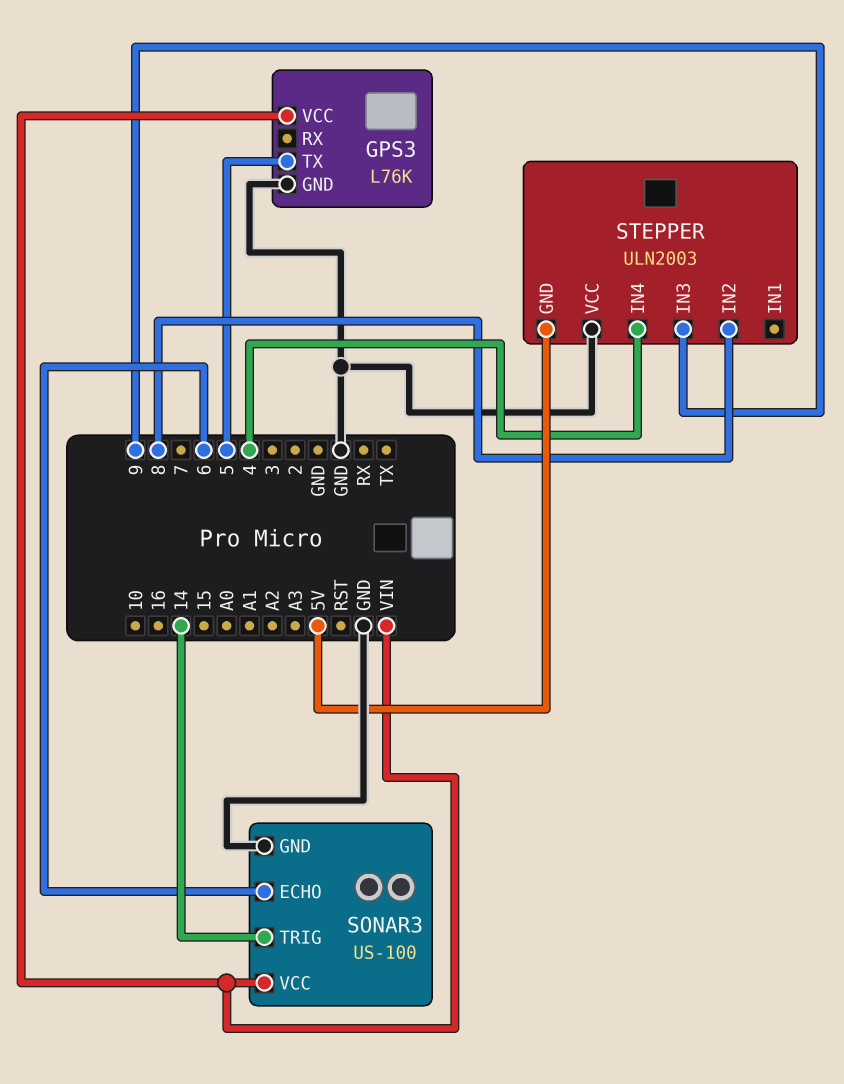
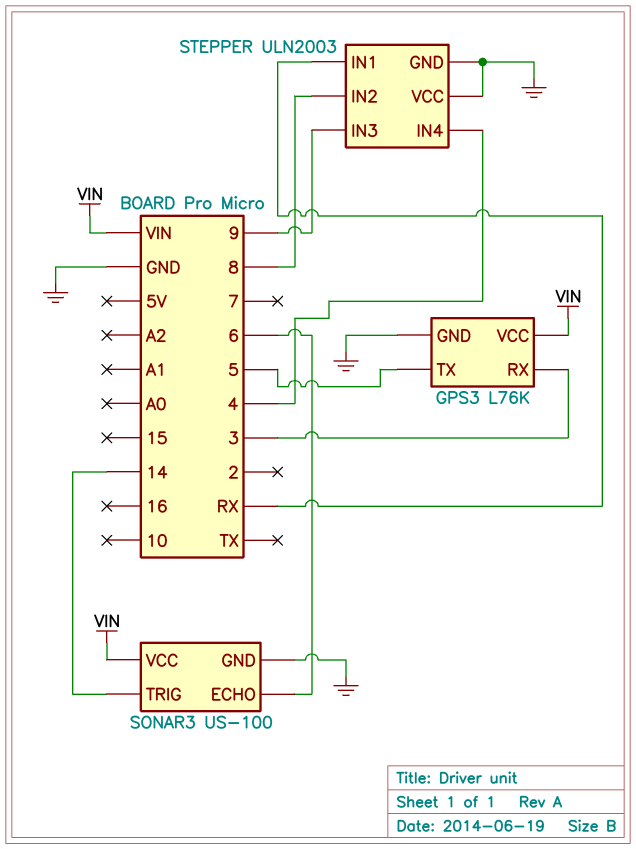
GPS3 pin RX: none -> 3
STEPPER pin GND: 5V -> GND
STEPPER pin IN1: none -> RX

